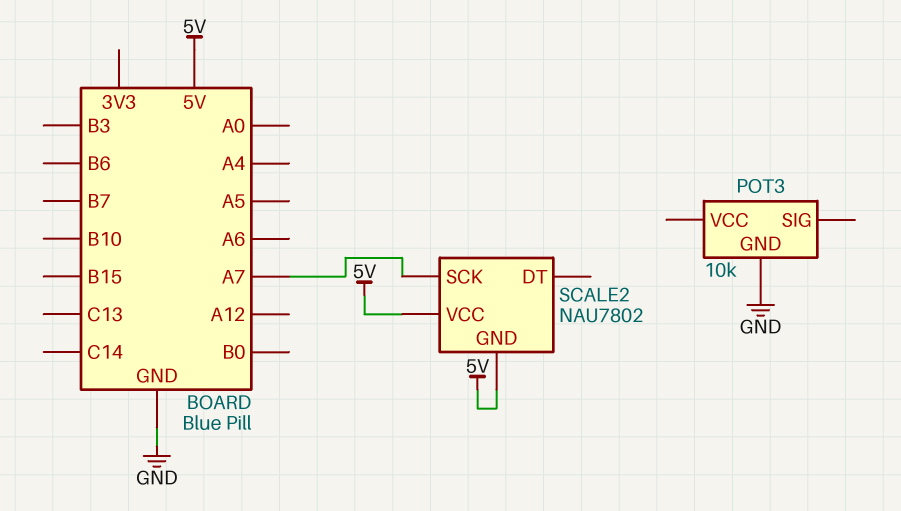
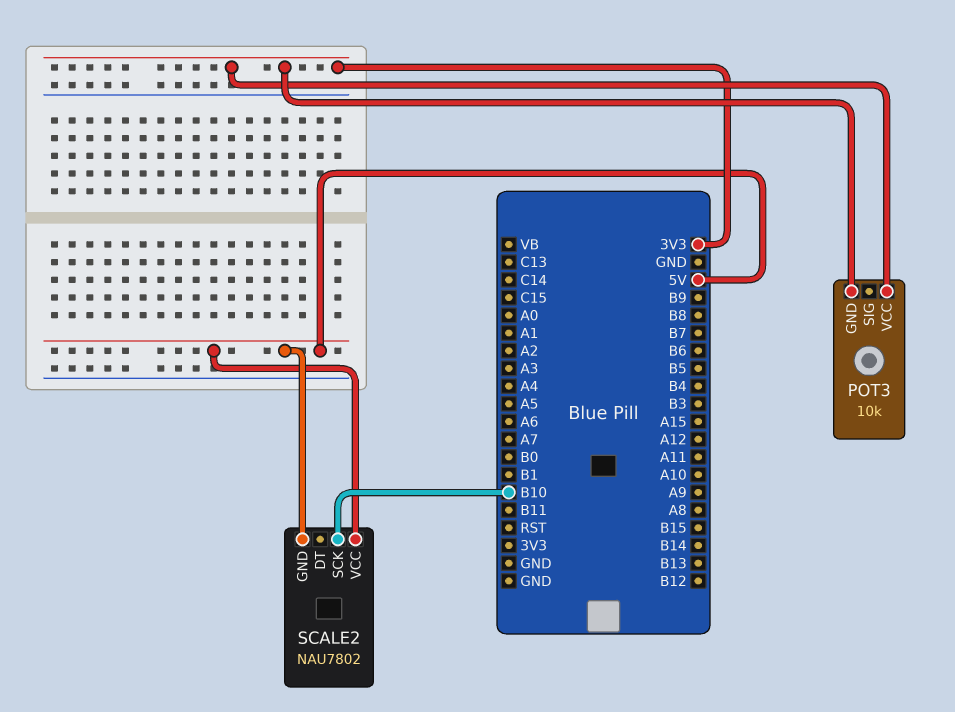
POT3 pin GND: GND -> 3V3
POT3 pin VCC: none -> 3V3
SCALE2 pin SCK: A7 -> B10

